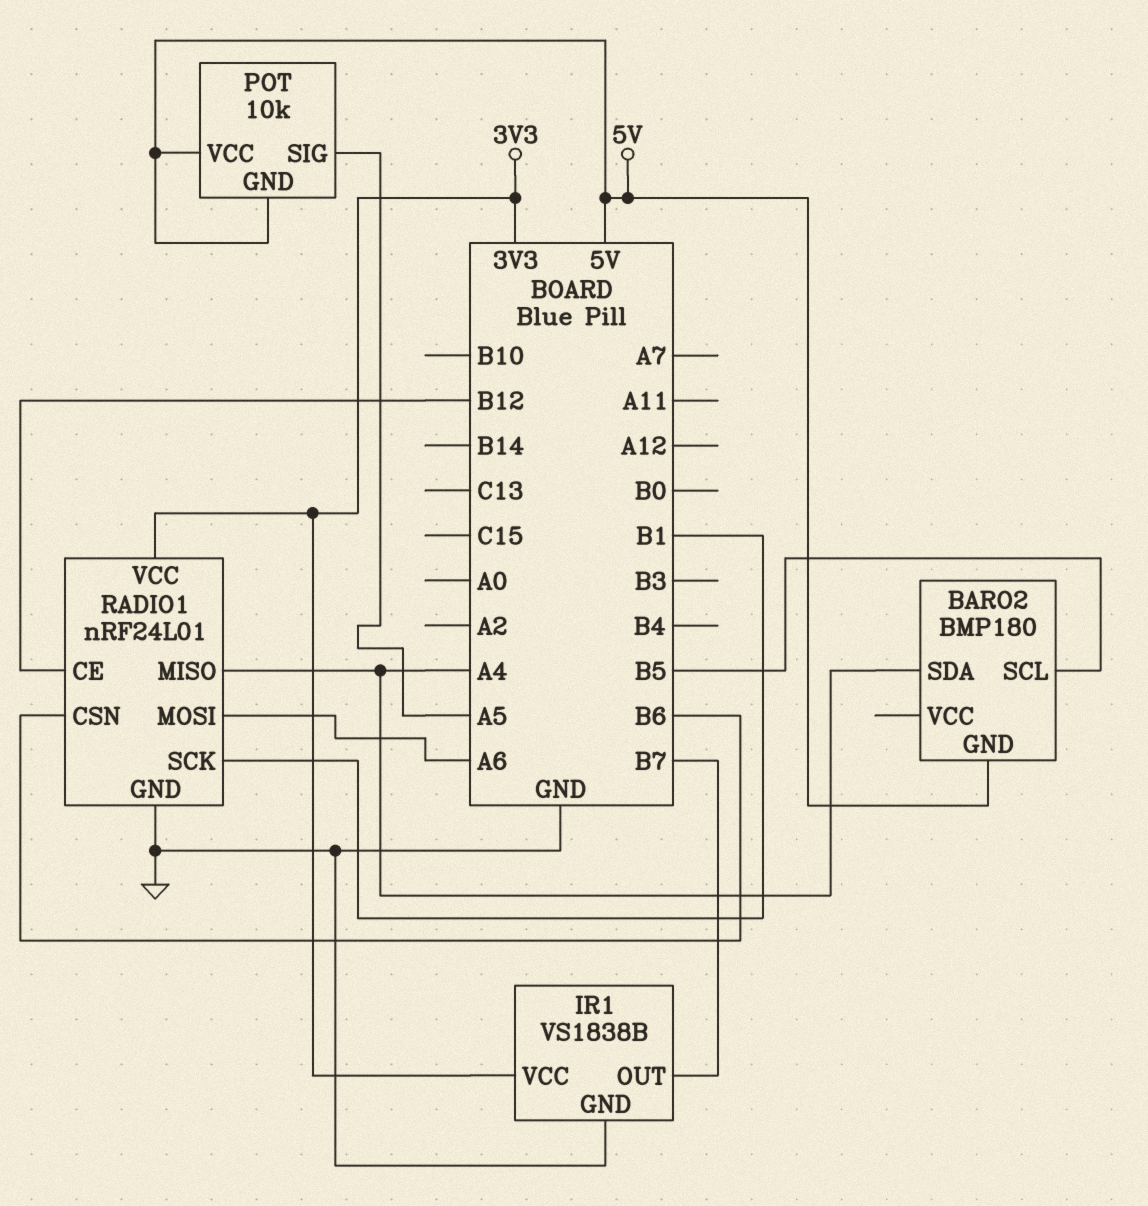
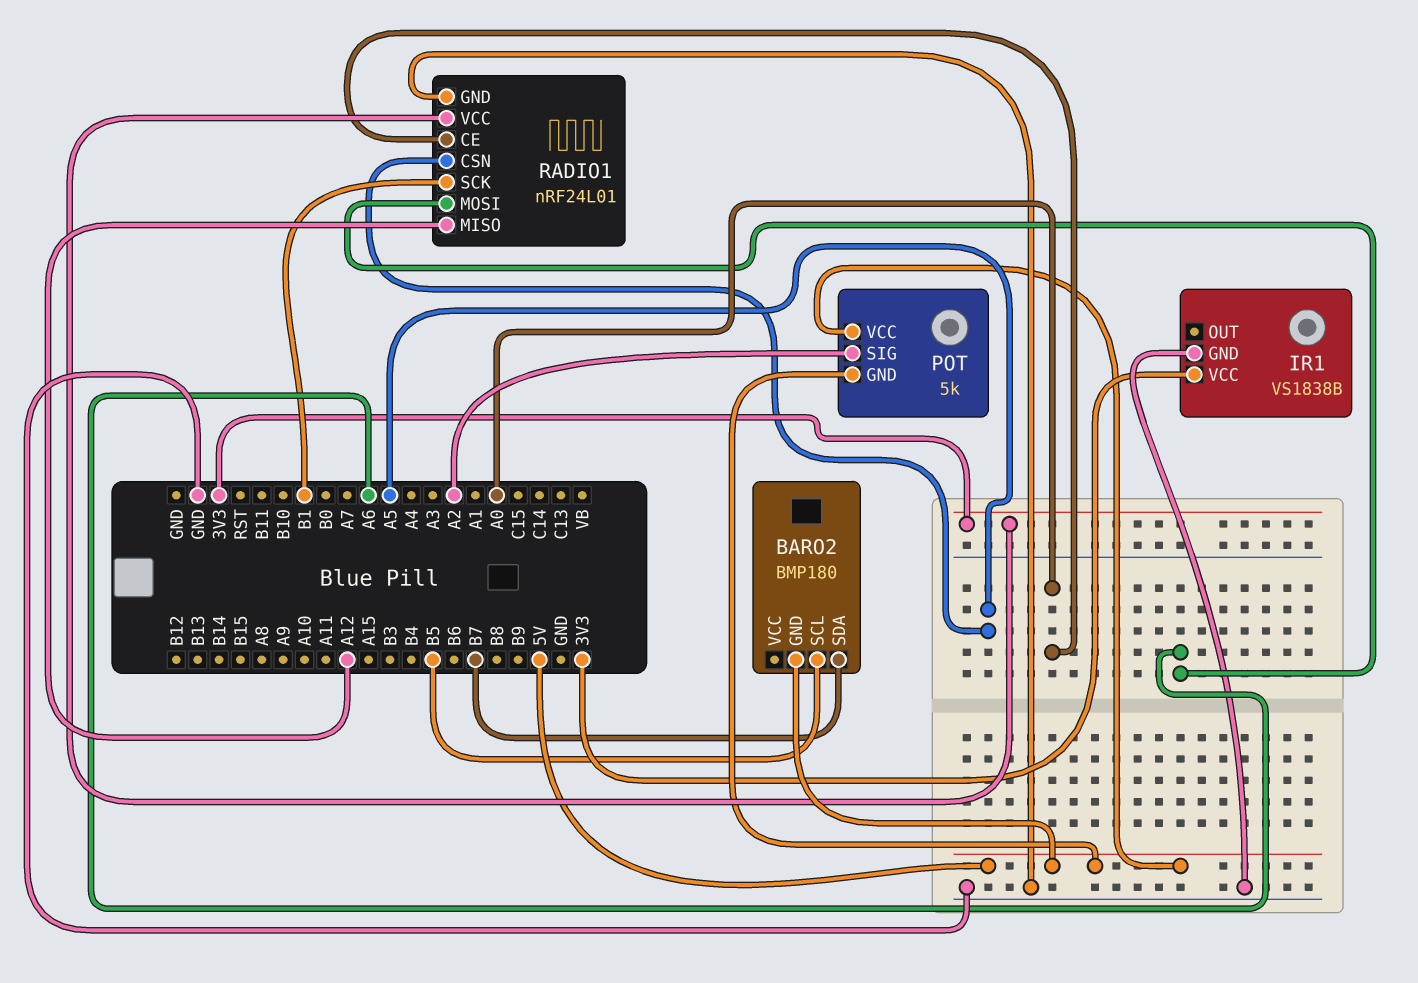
BARO2 pin SDA: A4 -> B7
IR1 pin OUT: B7 -> none
POT: 10k -> 5k
POT pin SIG: A5 -> A2
RADIO1 pin CE: B12 -> A0
RADIO1 pin CSN: B6 -> A5
RADIO1 pin MISO: A4 -> A12

